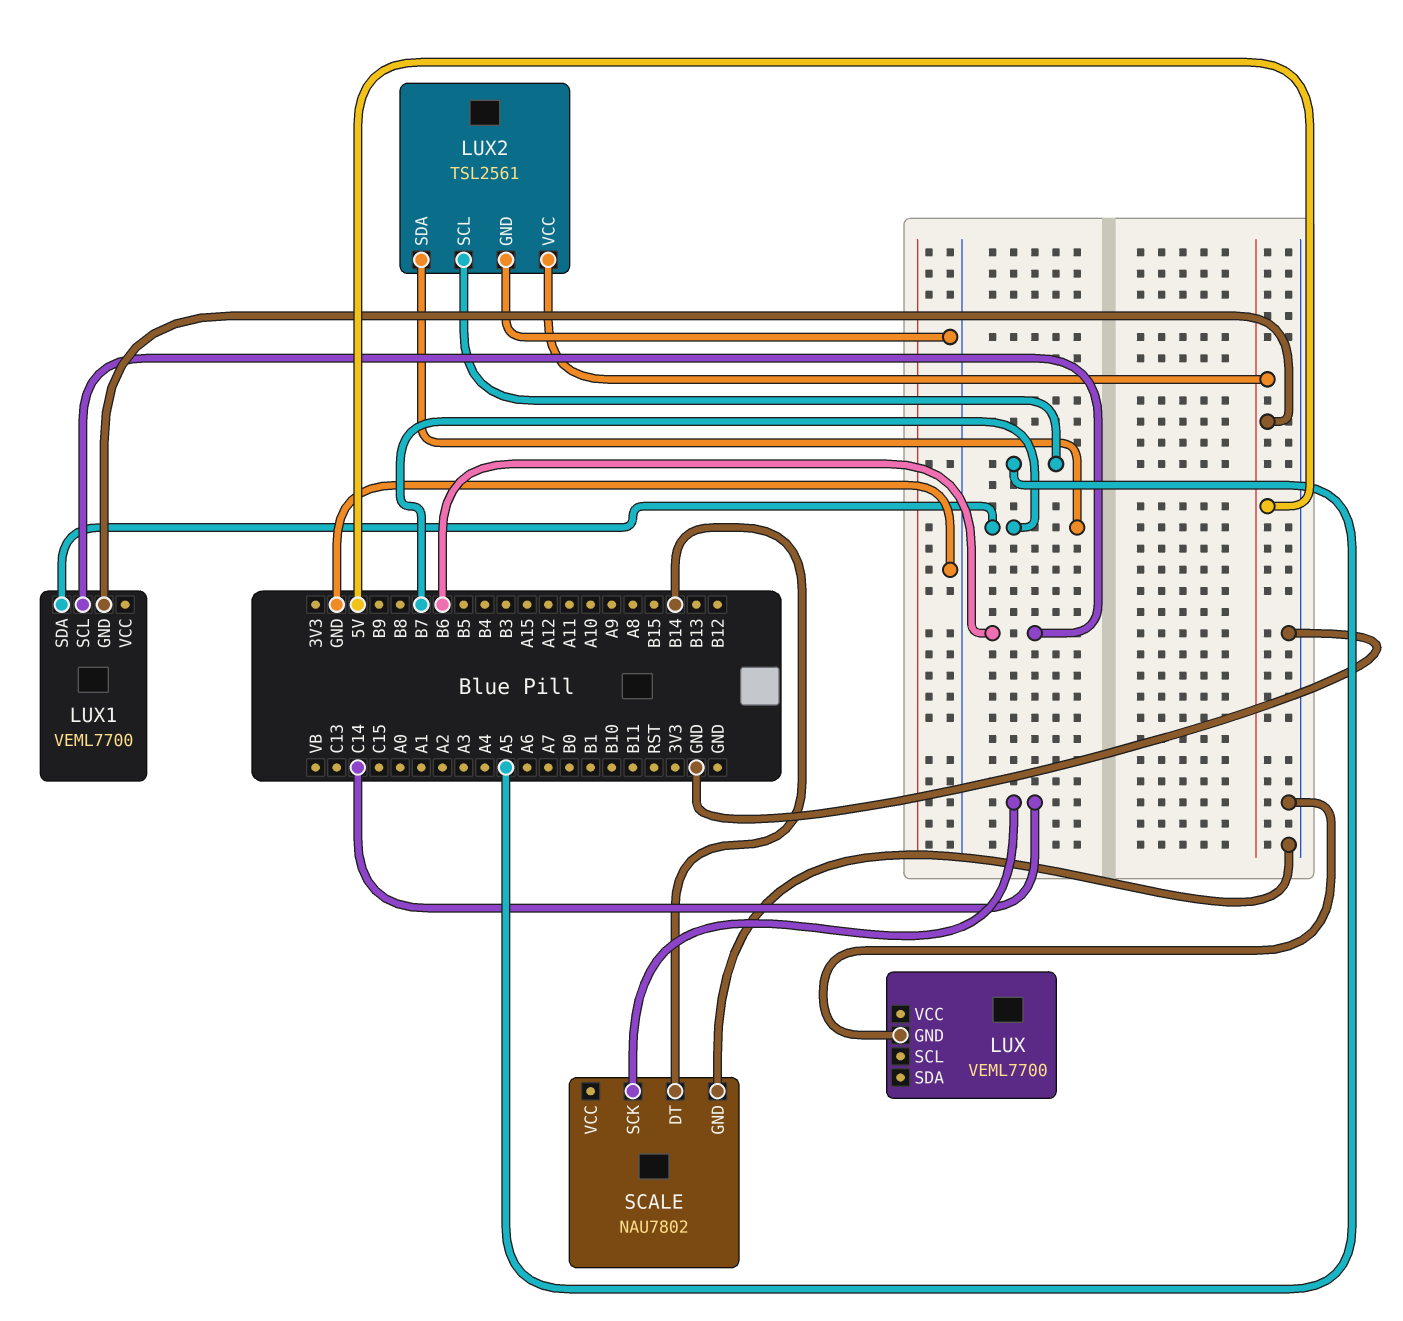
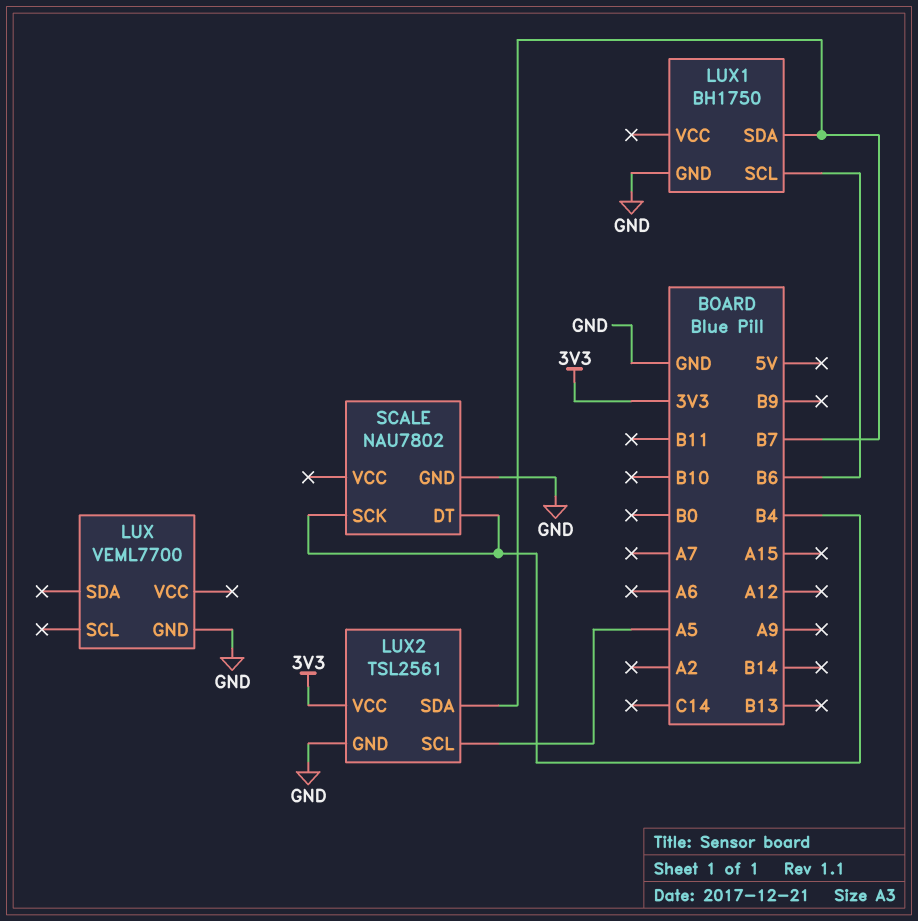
LUX1: VEML7700 -> BH1750
LUX1 pin GND: 5V -> GND
LUX2 pin VCC: 5V -> 3V3
SCALE pin DT: B14 -> B4
SCALE pin SCK: C14 -> B4

